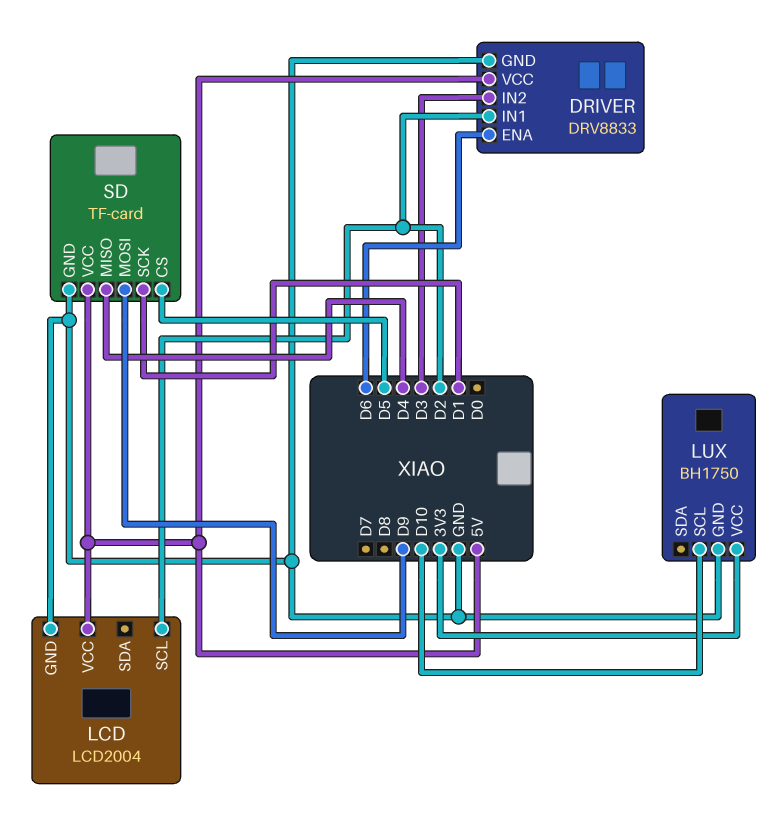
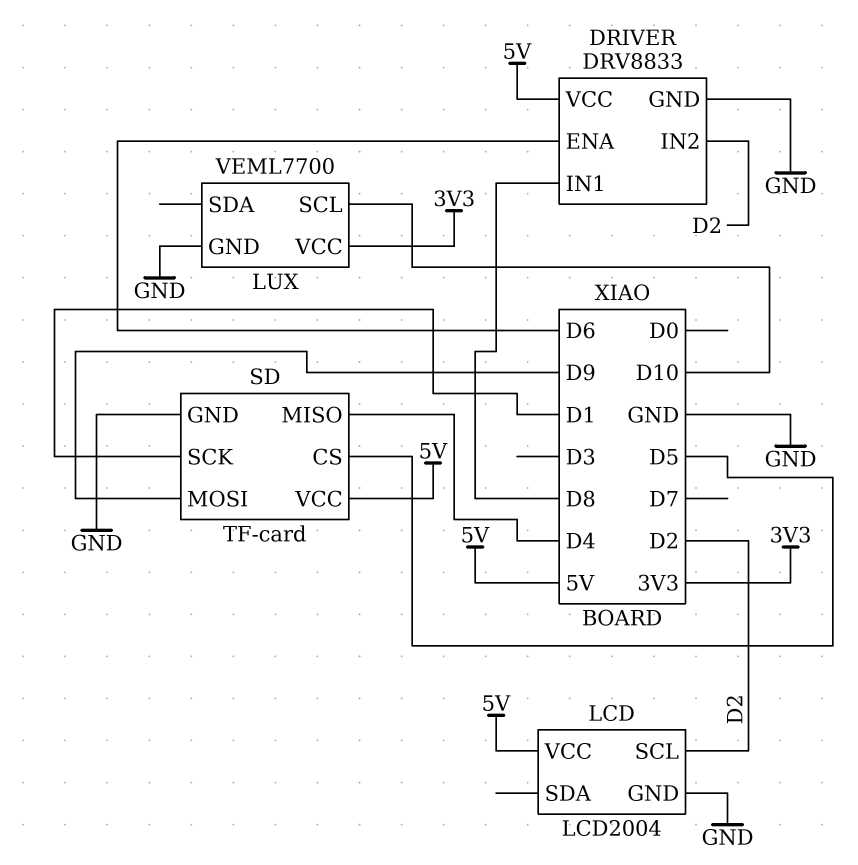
DRIVER pin IN1: D2 -> D8
DRIVER pin IN2: D3 -> D2
LUX: BH1750 -> VEML7700

